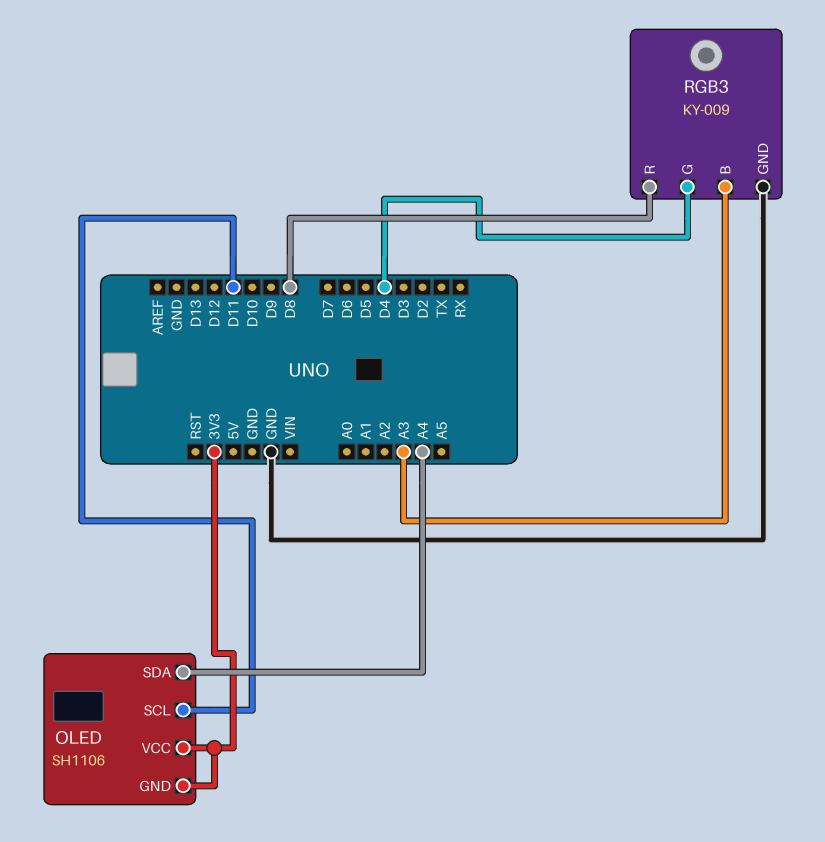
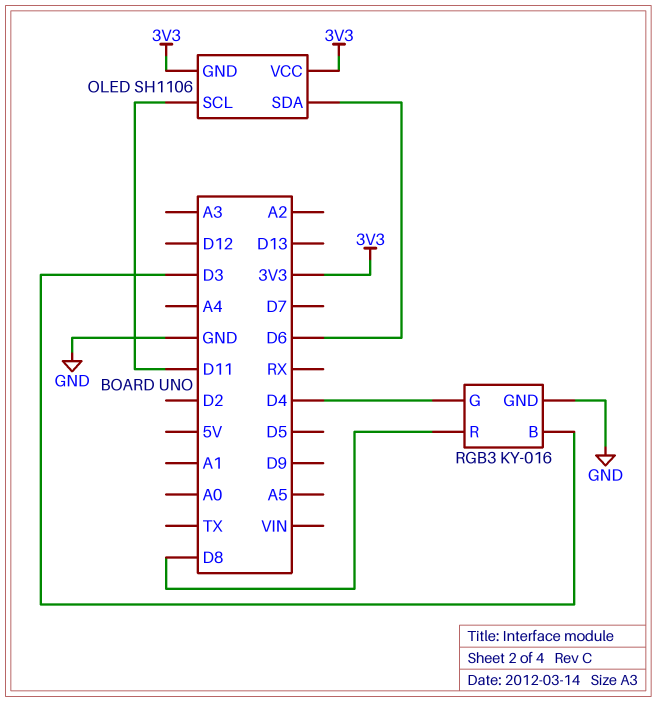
OLED pin SDA: A4 -> D6
RGB3: KY-009 -> KY-016
RGB3 pin B: A3 -> D3

